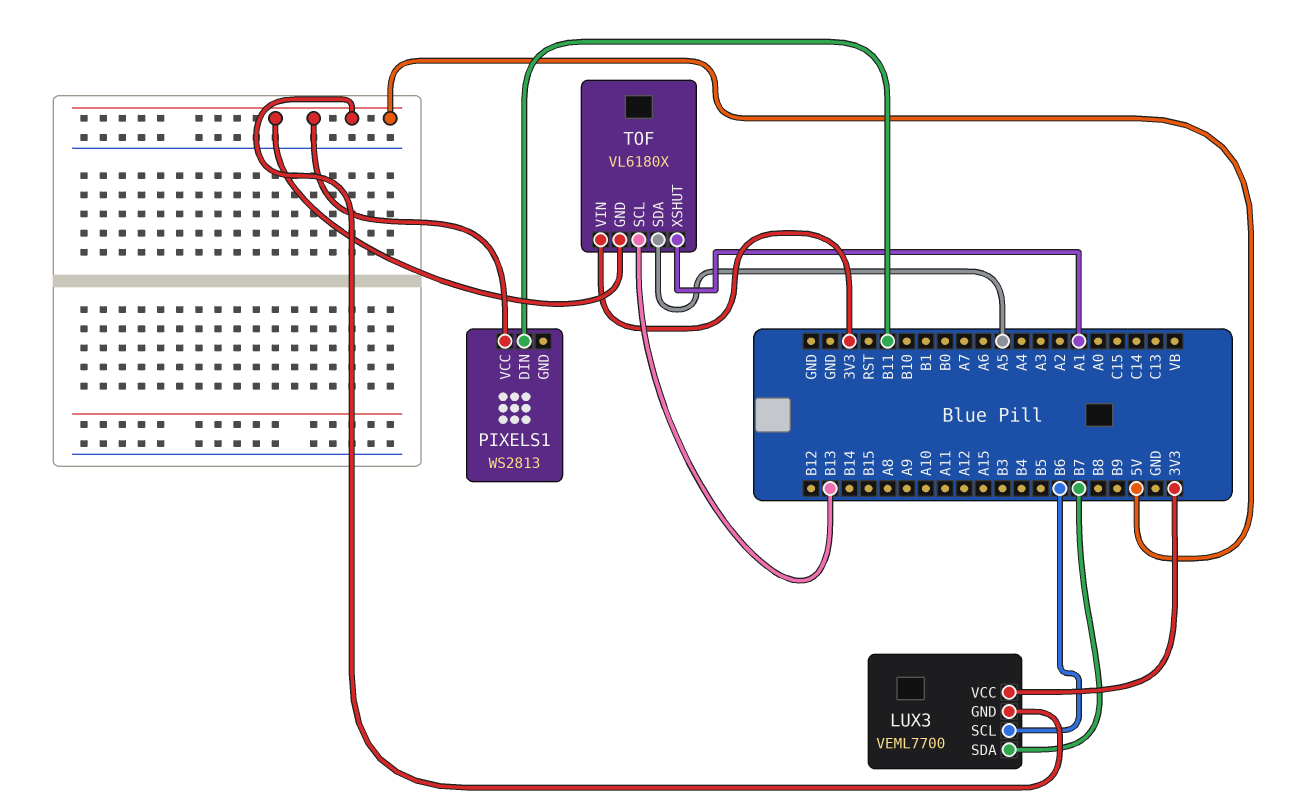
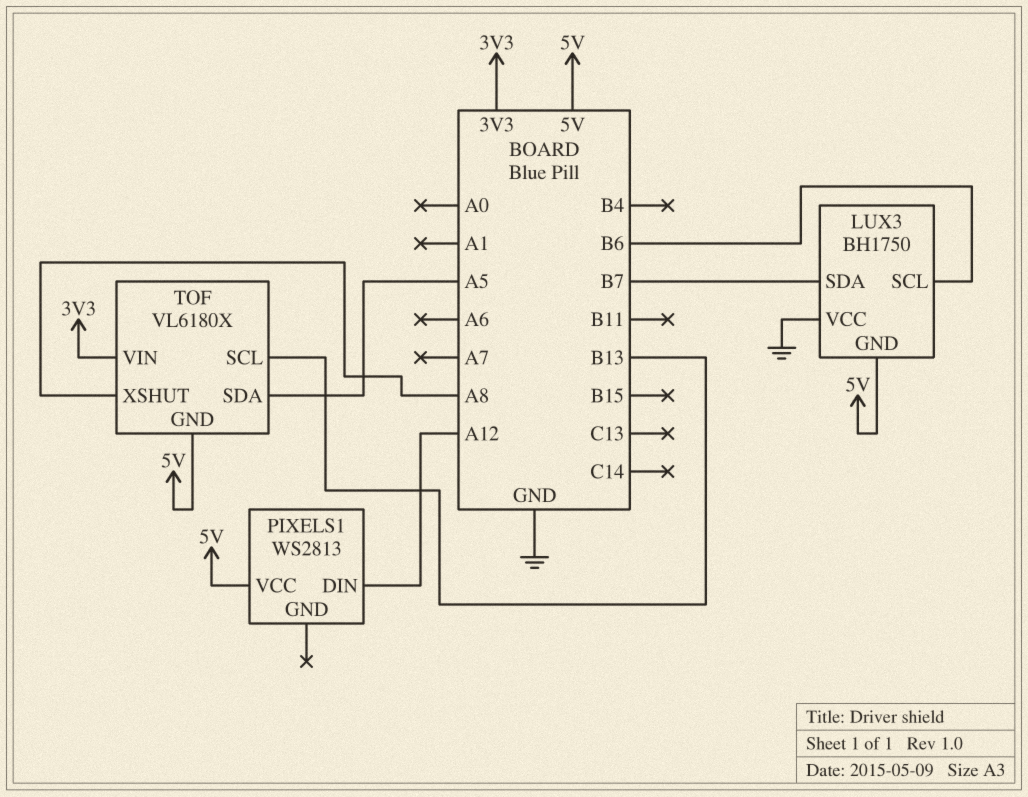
LUX3: VEML7700 -> BH1750
LUX3 pin VCC: 3V3 -> GND
PIXELS1 pin DIN: B11 -> A12
TOF pin XSHUT: A1 -> A8

